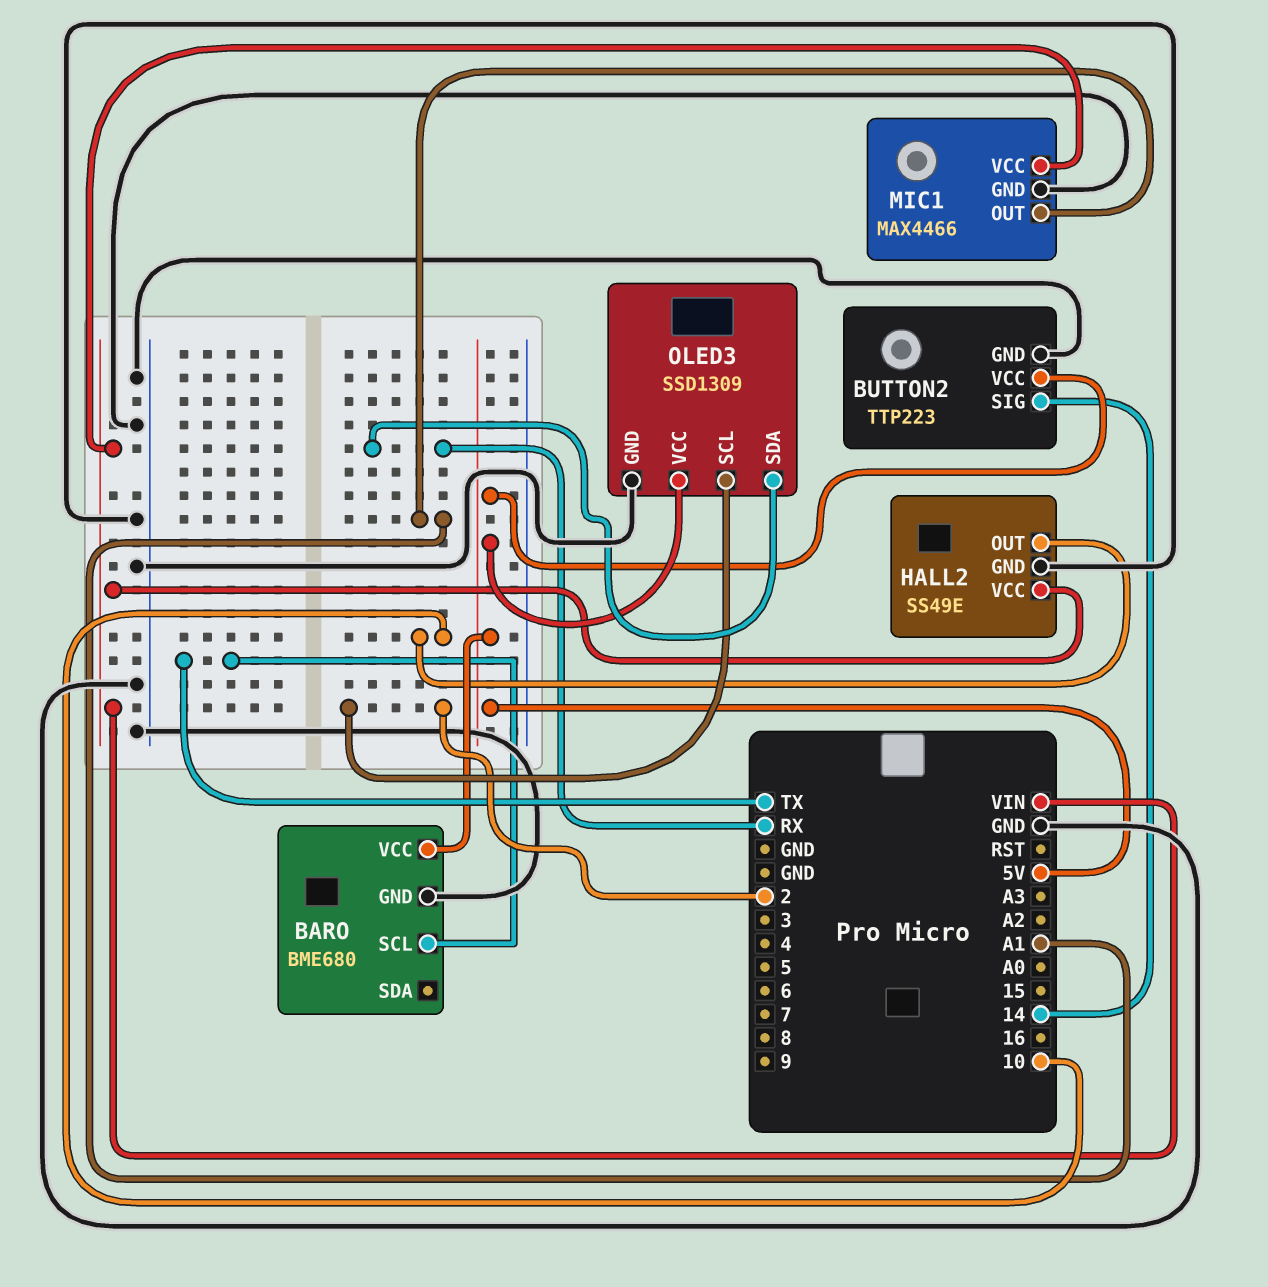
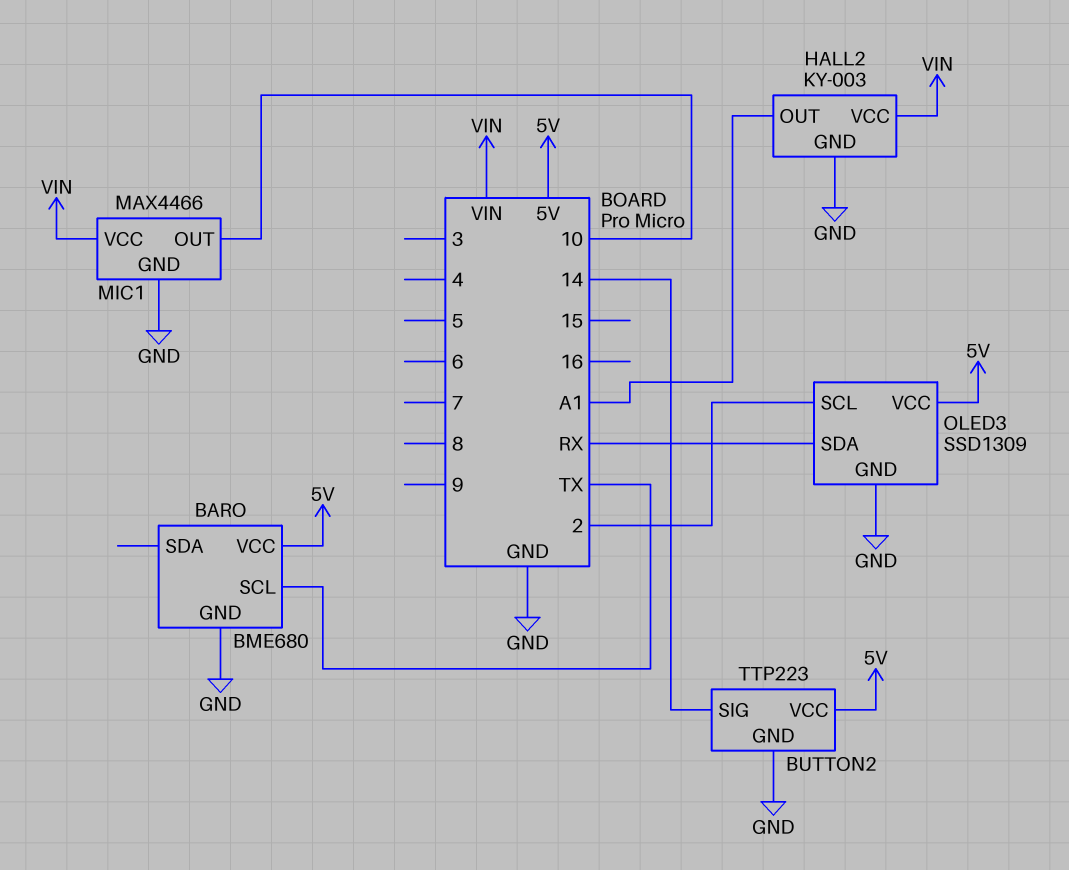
HALL2: SS49E -> KY-003
HALL2 pin OUT: 10 -> A1
MIC1 pin OUT: A1 -> 10

